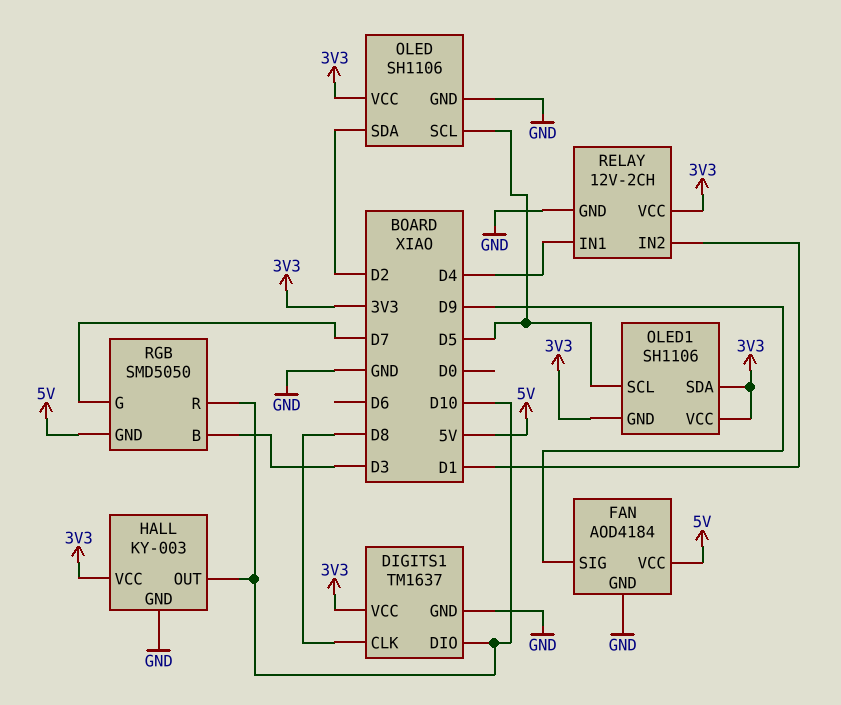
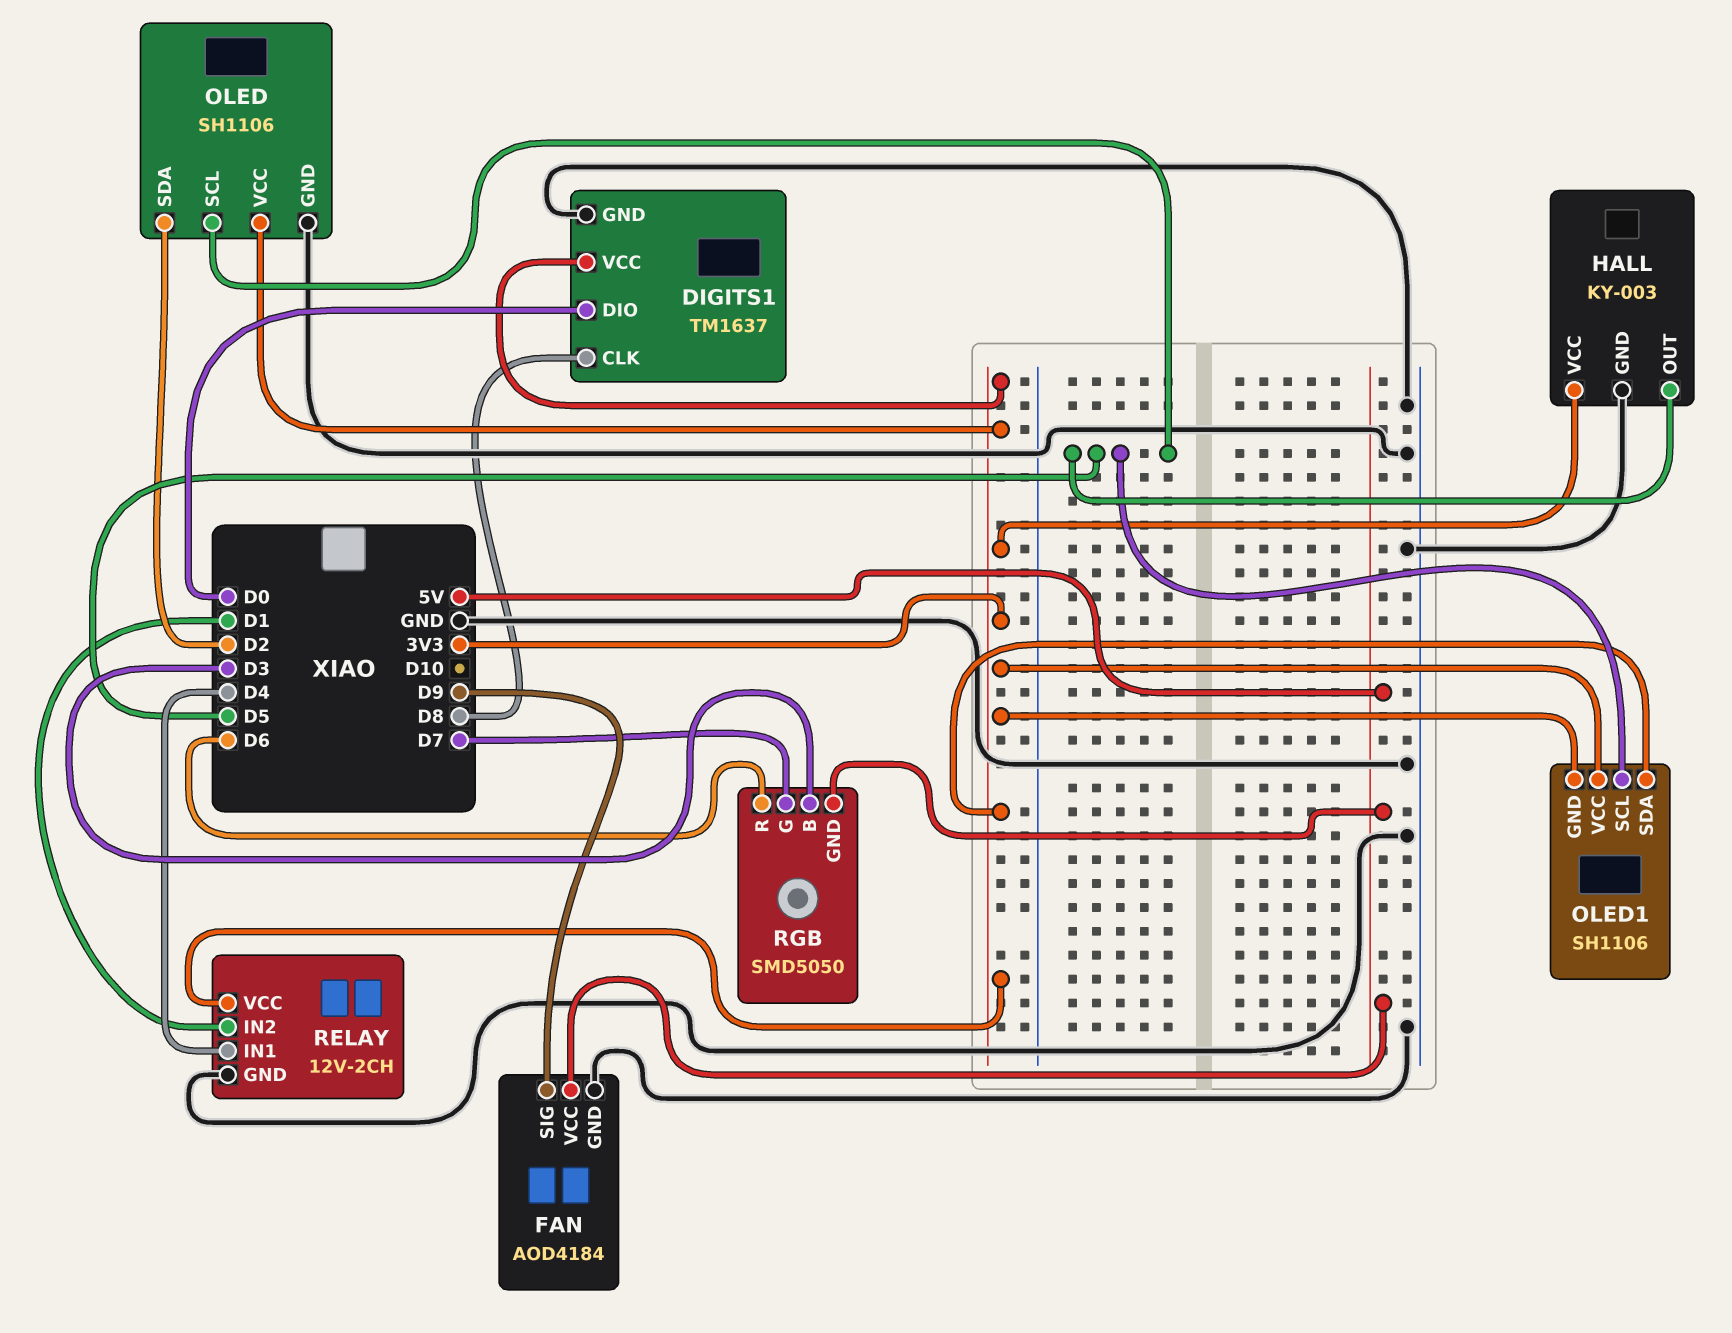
DIGITS1 pin DIO: D10 -> D0
HALL pin OUT: D10 -> D5
RGB pin R: D10 -> D6

